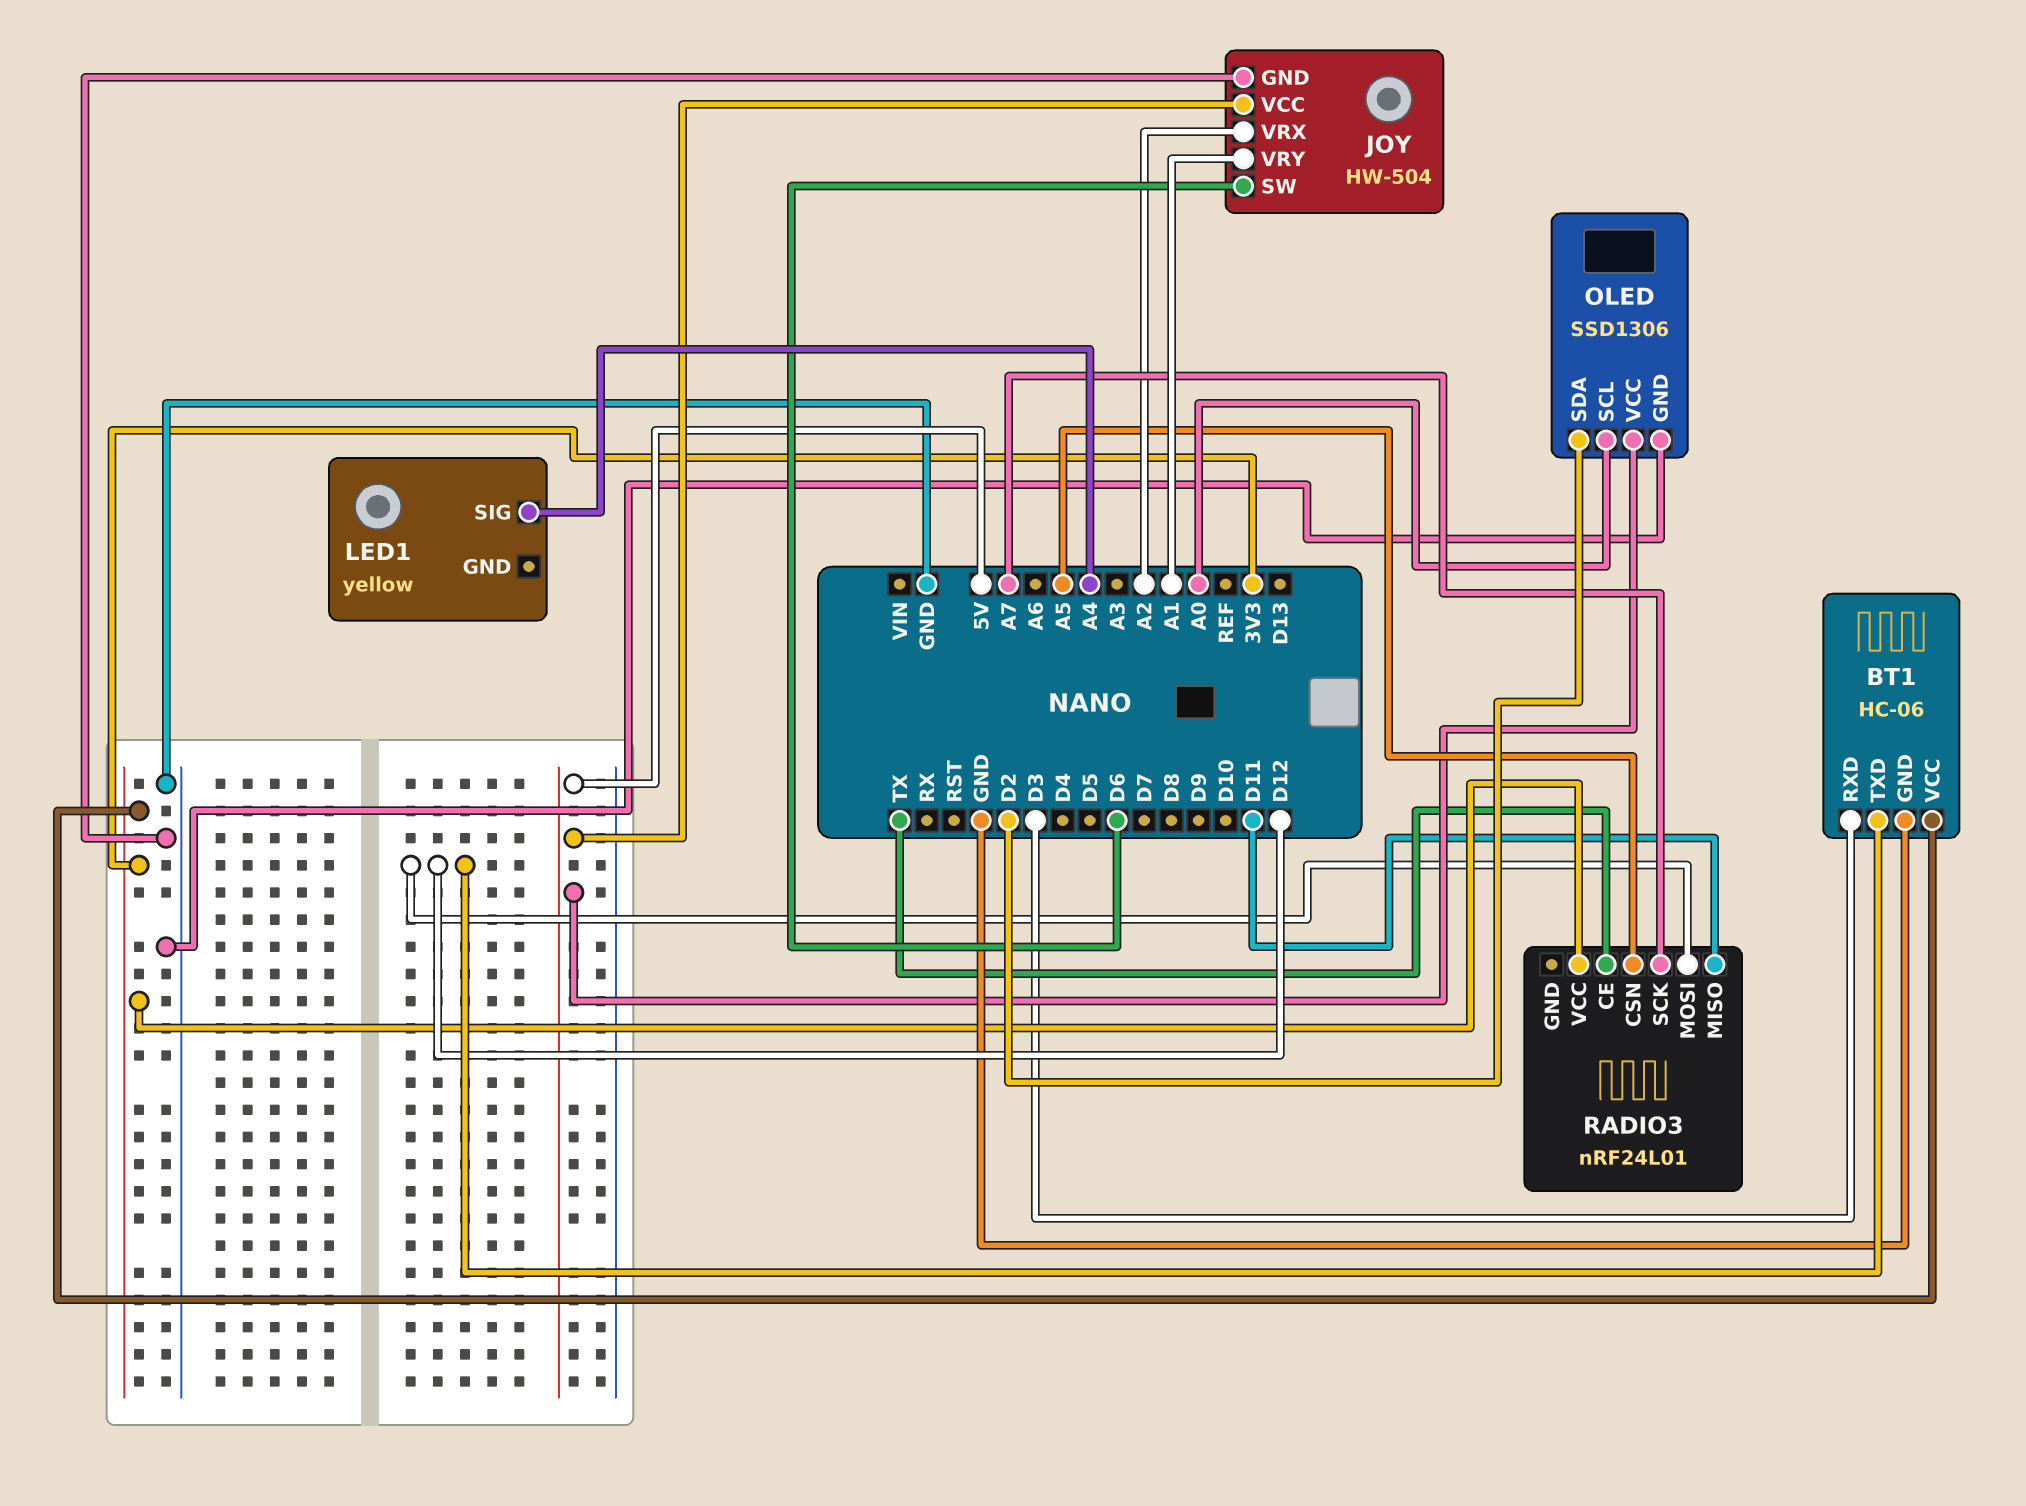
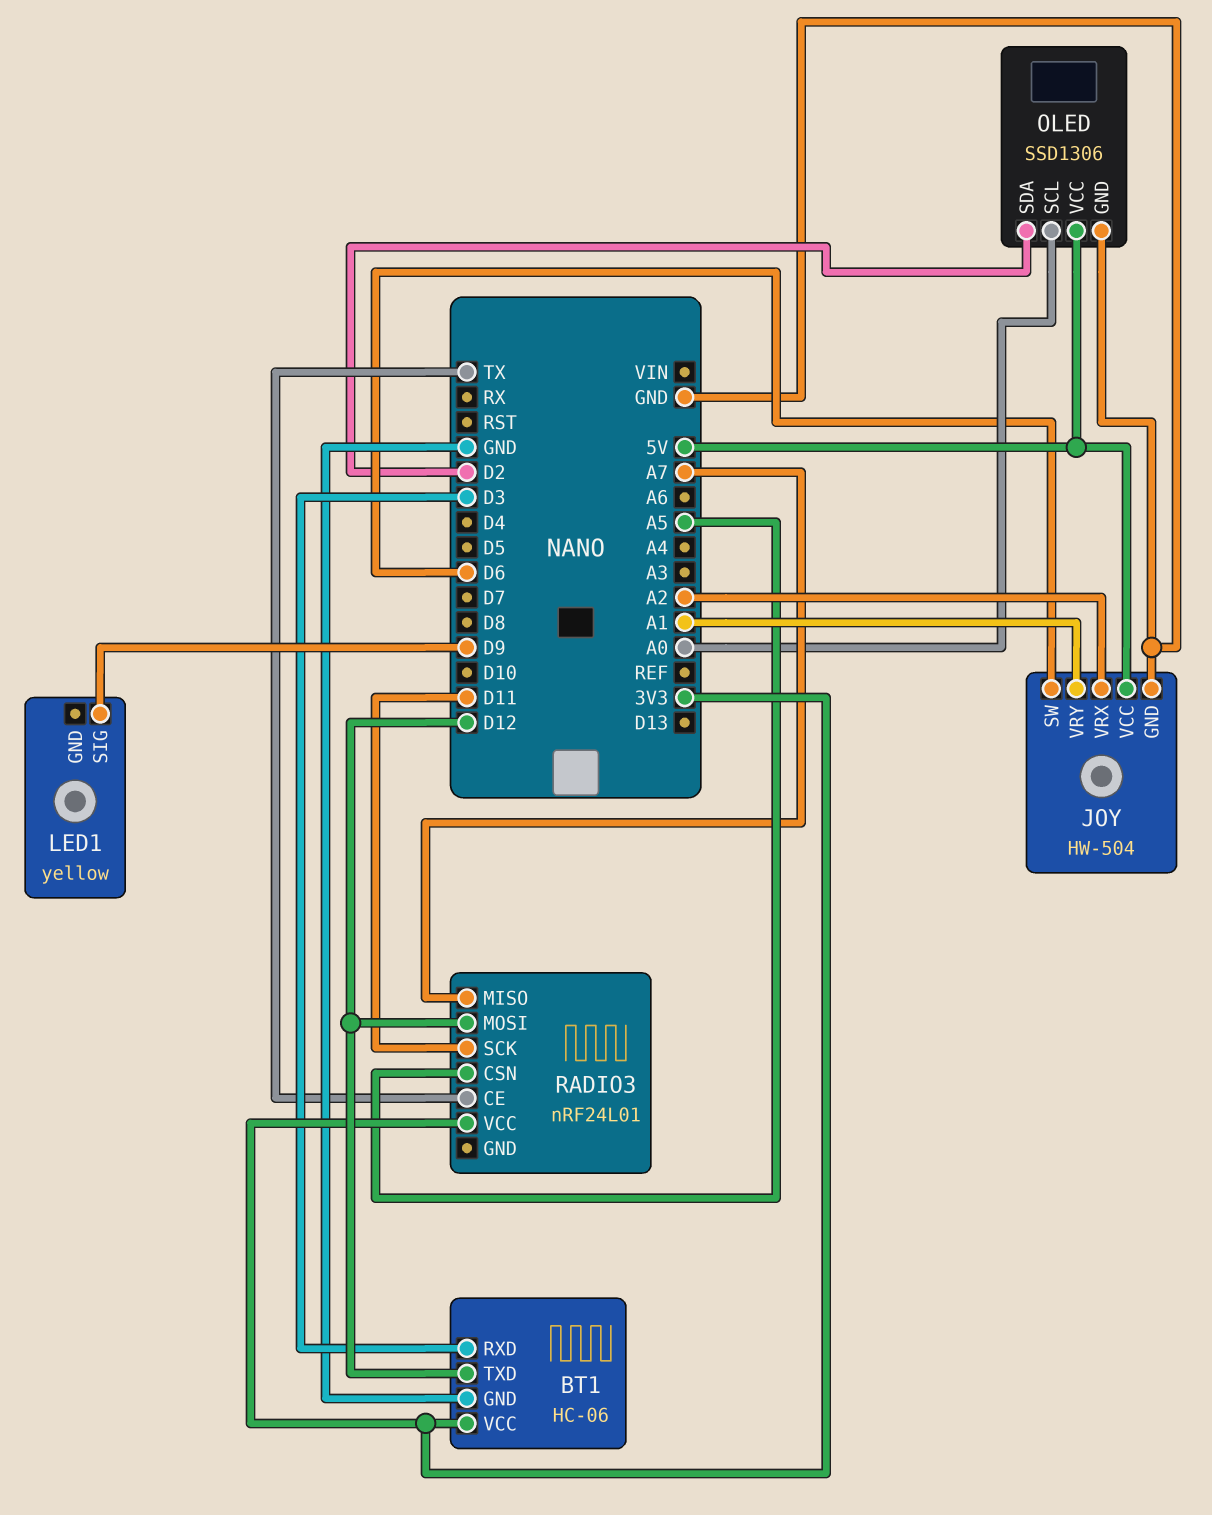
LED1 pin SIG: A4 -> D9
RADIO3 pin MISO: D11 -> A7
RADIO3 pin SCK: A7 -> D11

